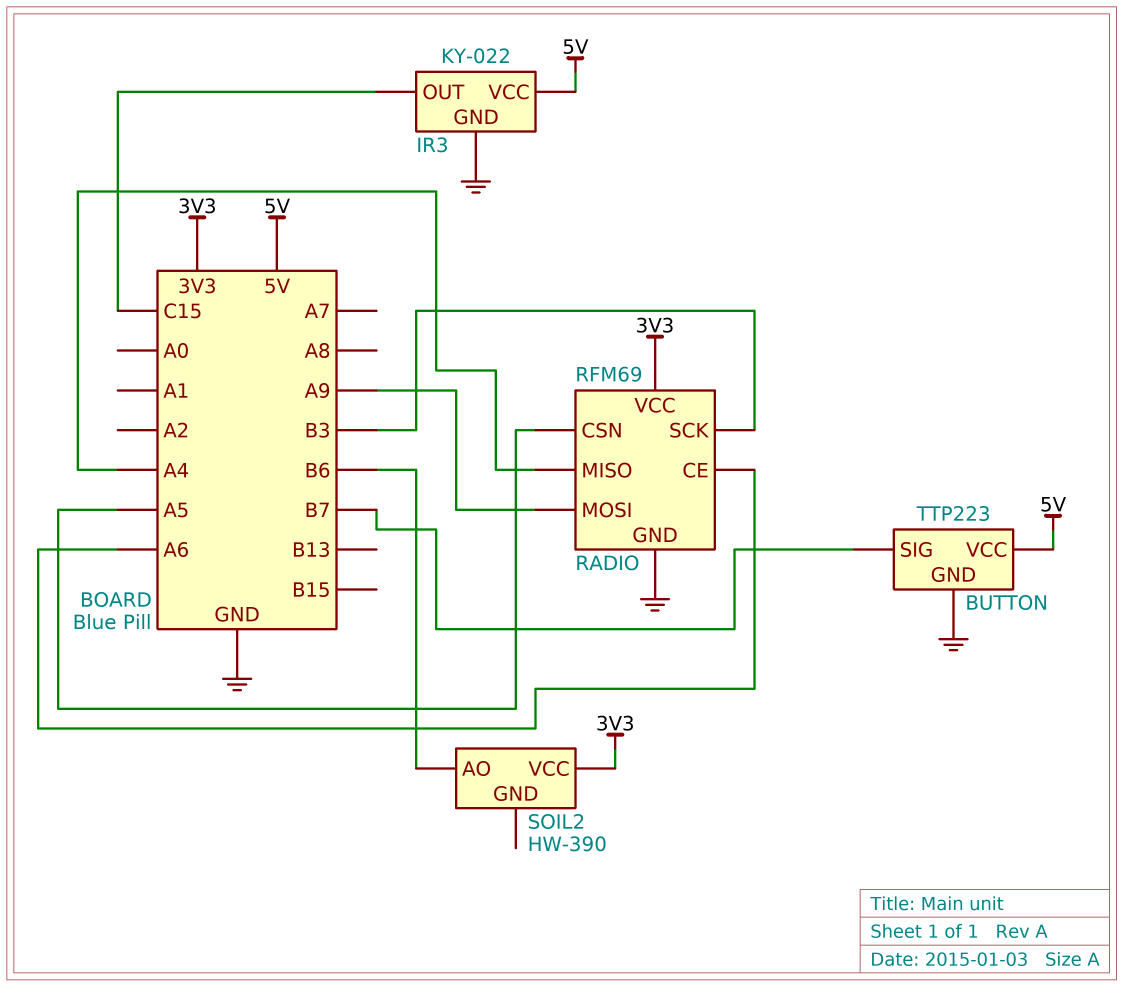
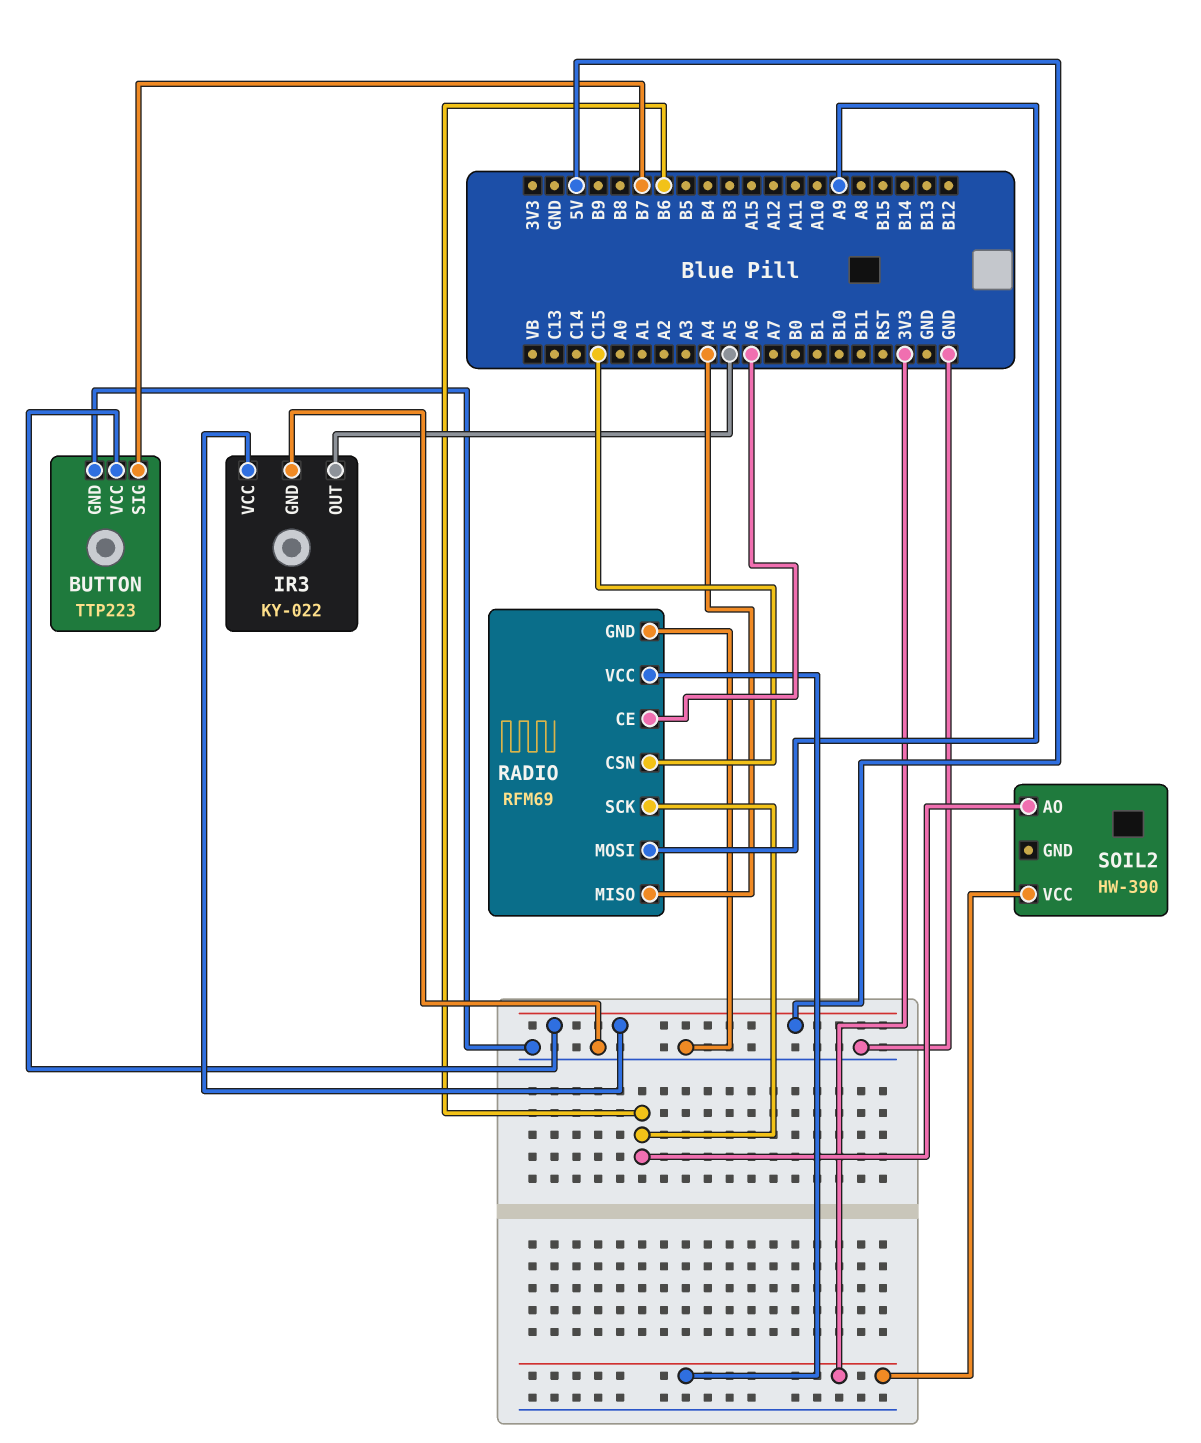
IR3 pin OUT: C15 -> A5
RADIO pin CSN: A5 -> C15
RADIO pin SCK: B3 -> B6

